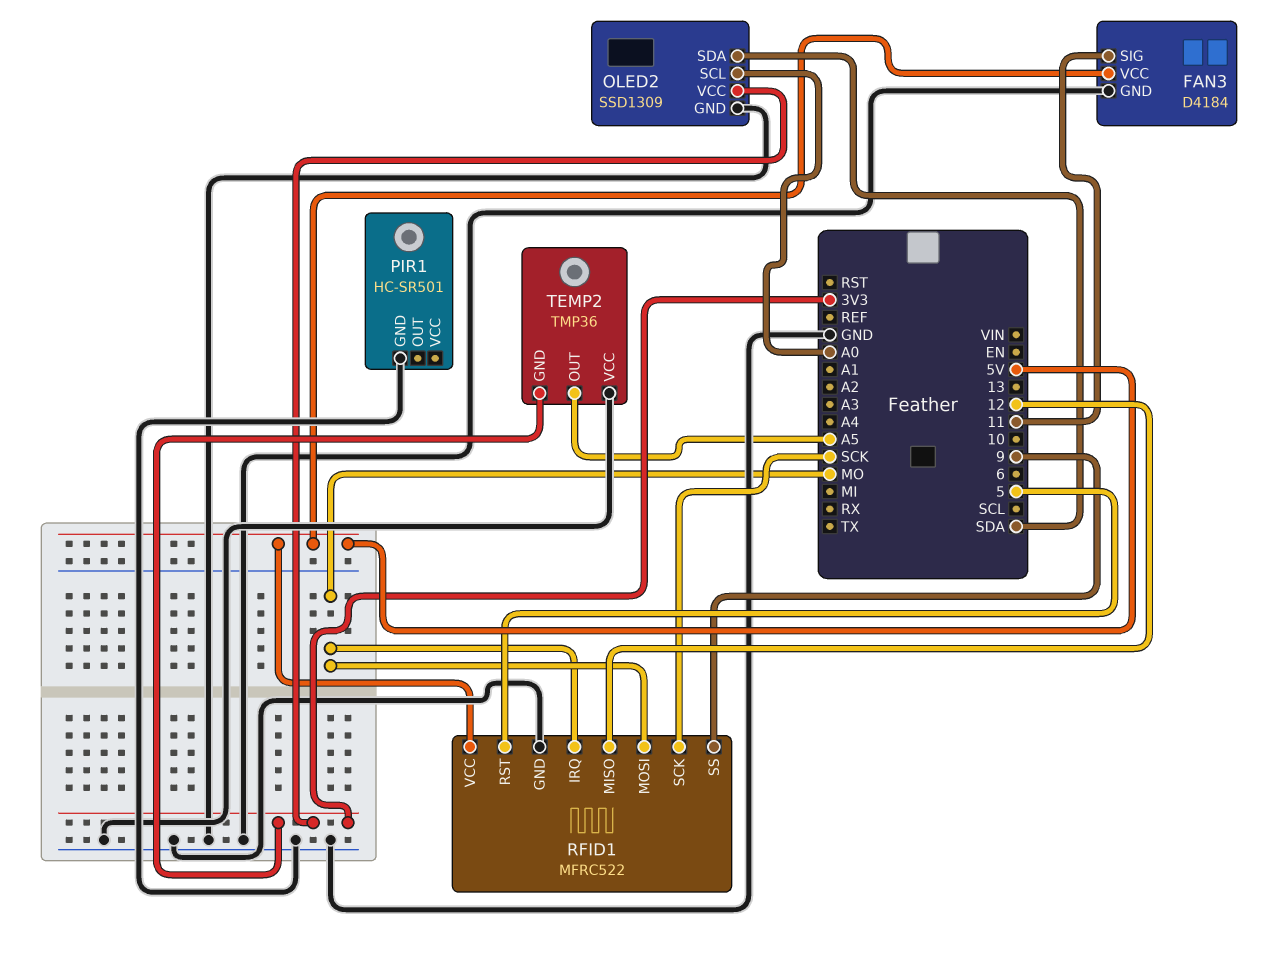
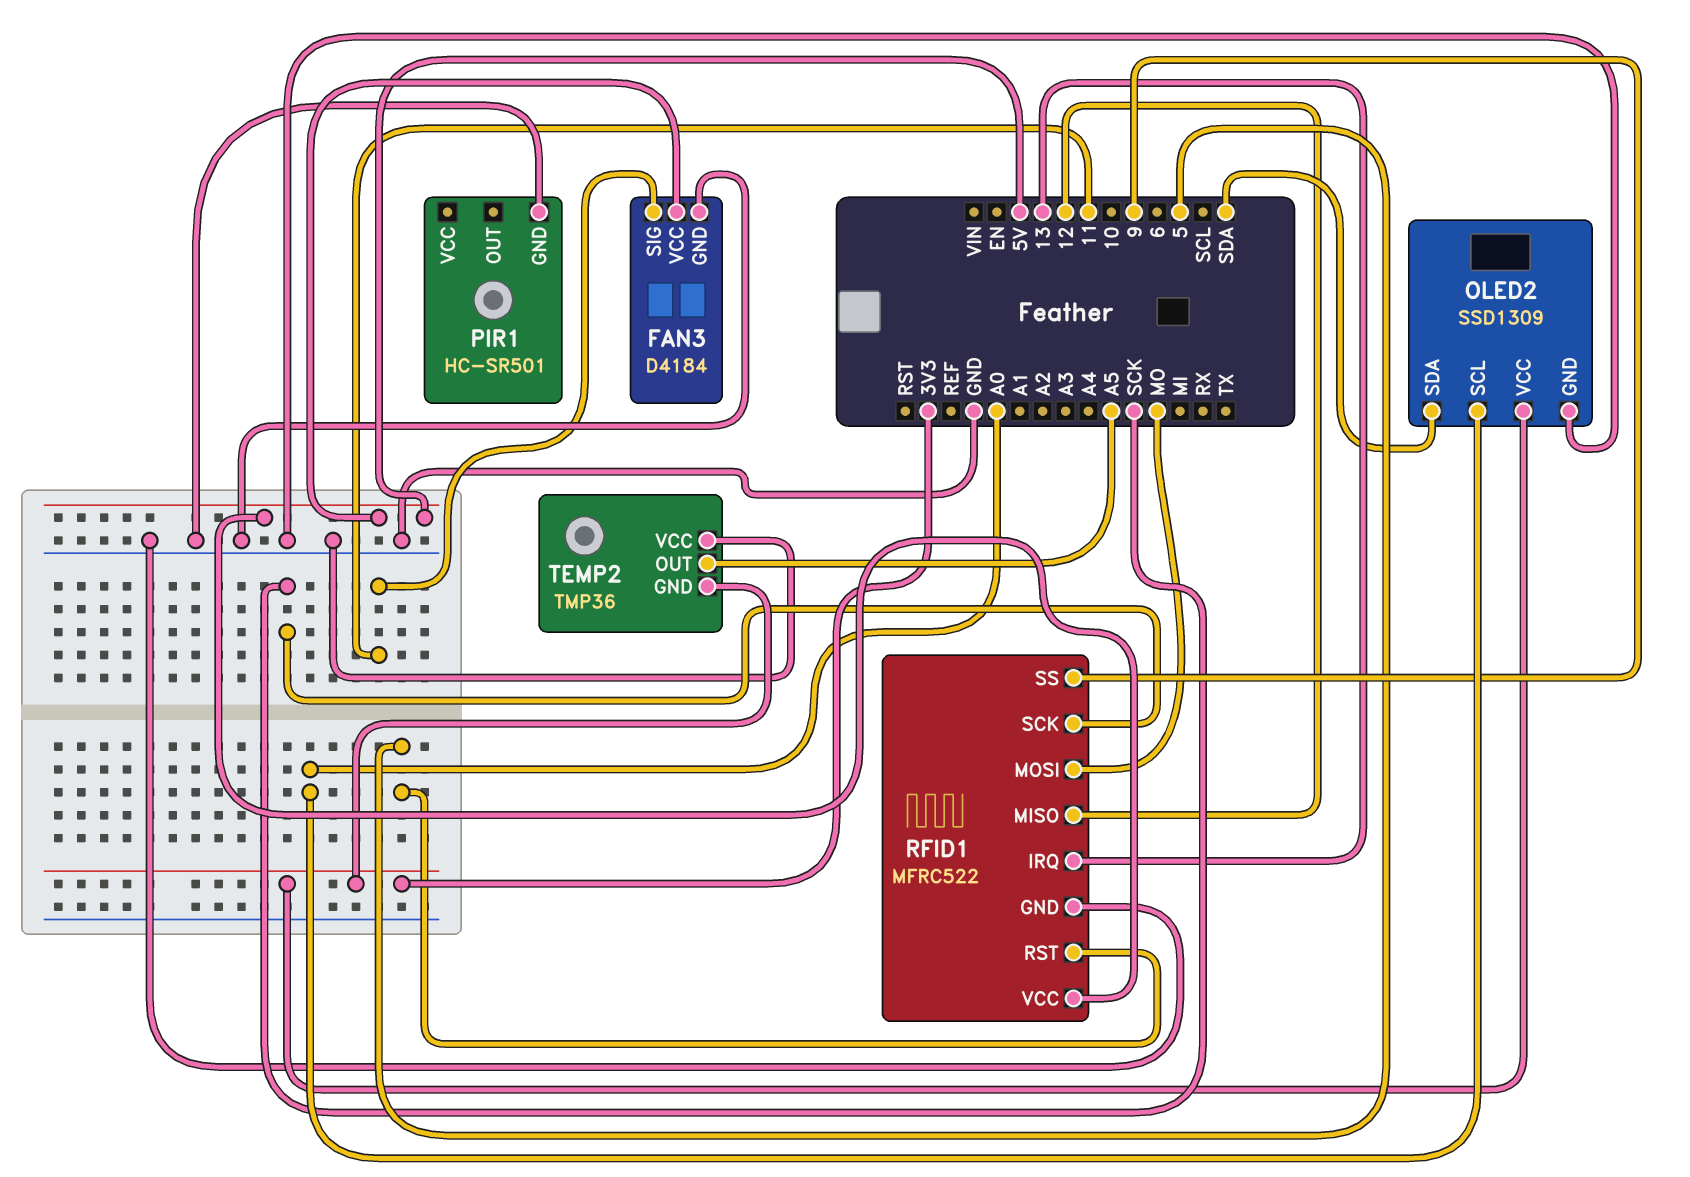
RFID1 pin IRQ: MO -> 13

